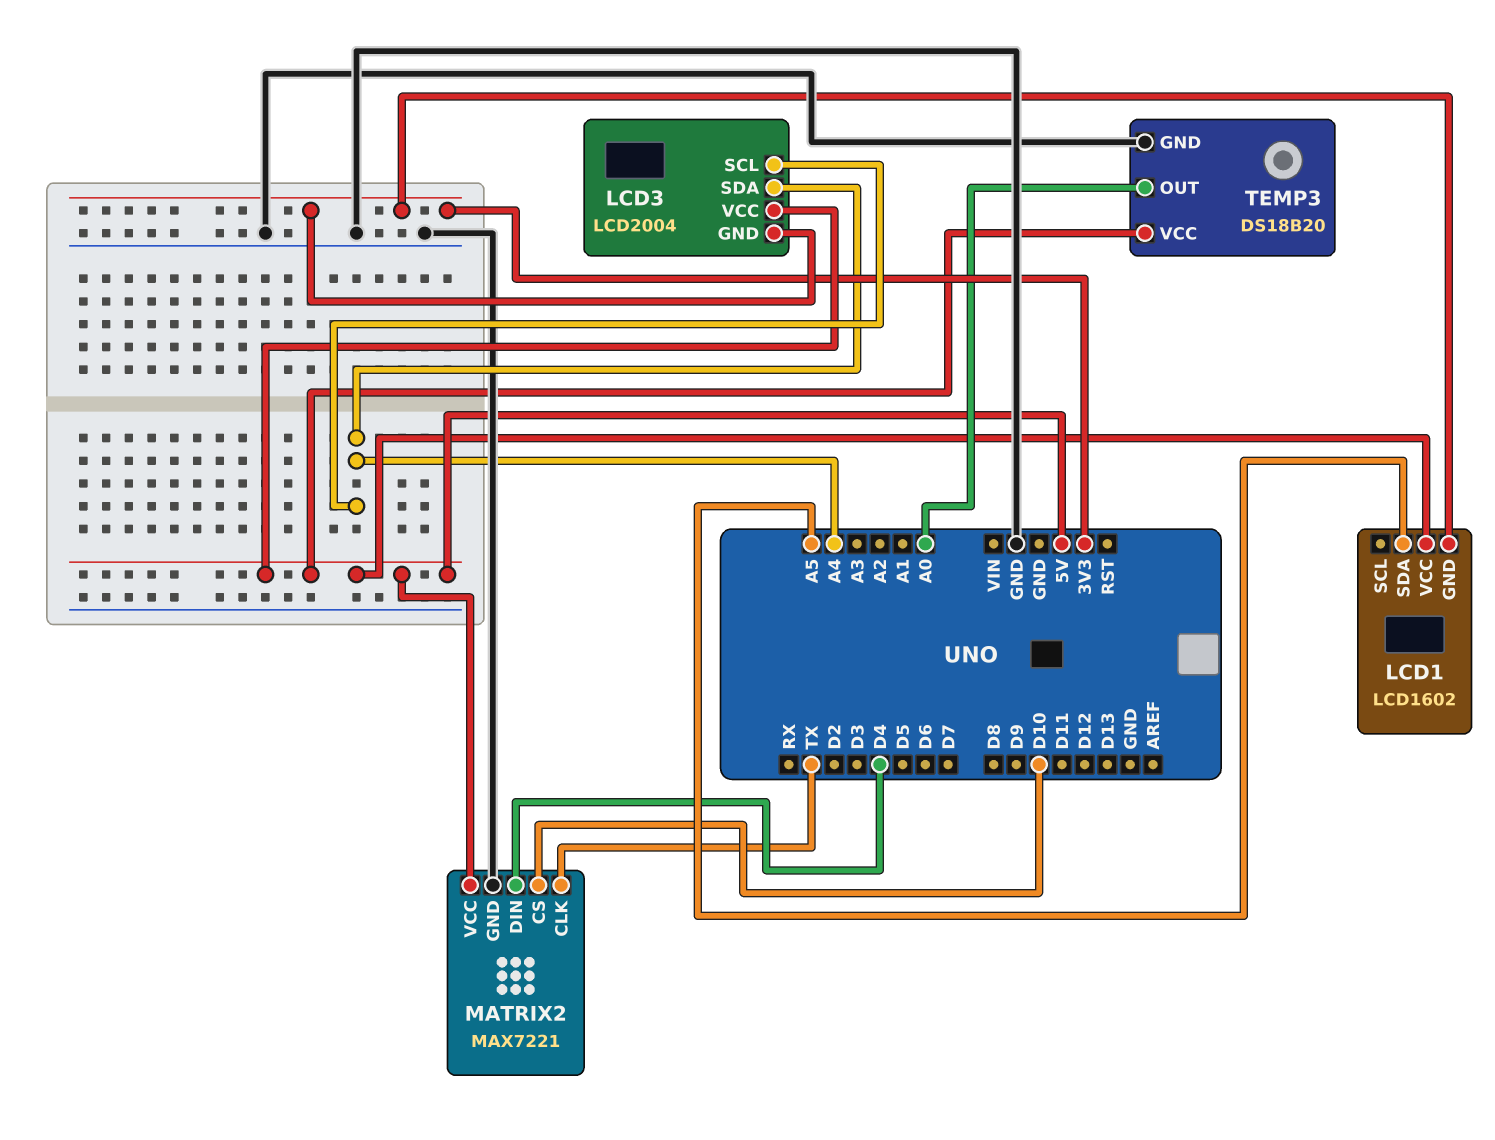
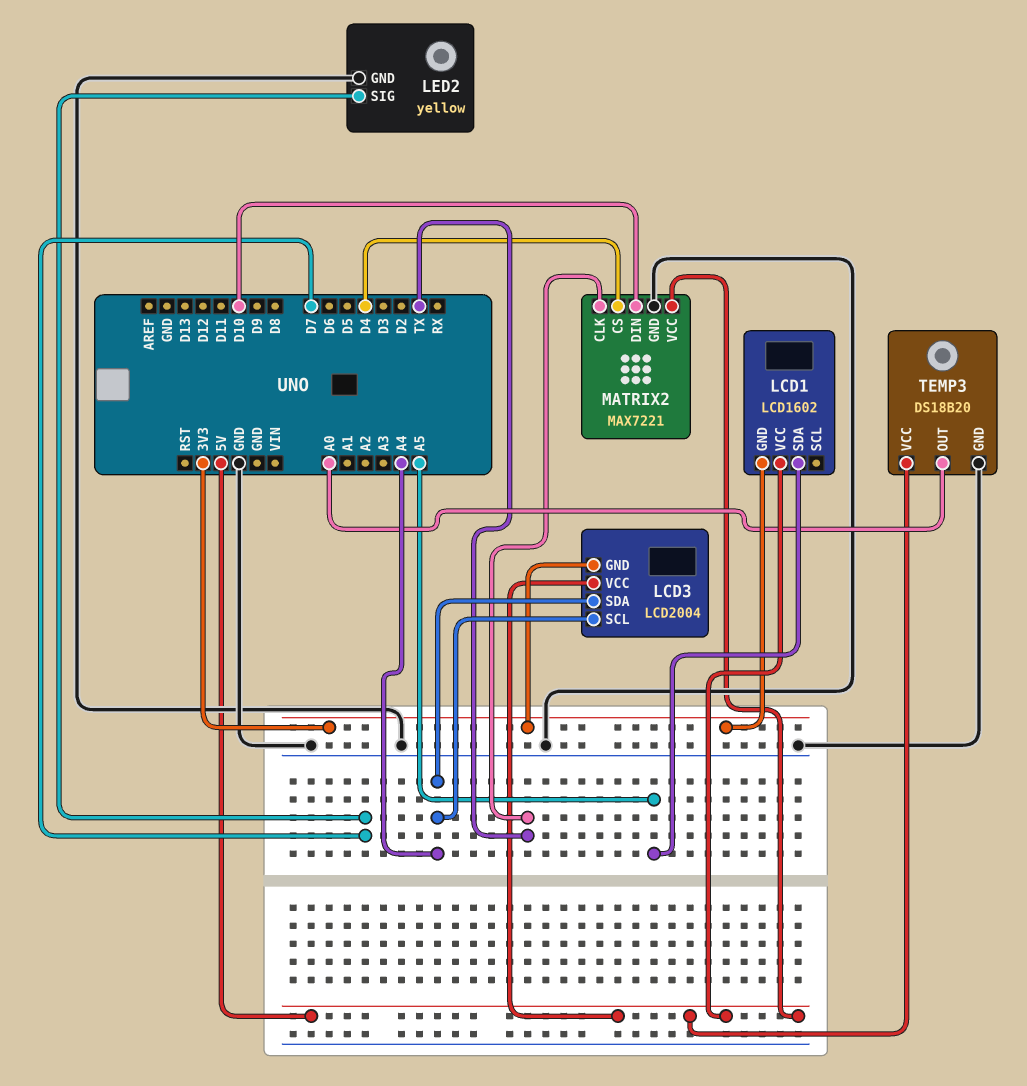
LED2: none -> yellow
LED2 pin GND: none -> GND
LED2 pin SIG: none -> D7
MATRIX2 pin CS: D10 -> D4
MATRIX2 pin DIN: D4 -> D10

